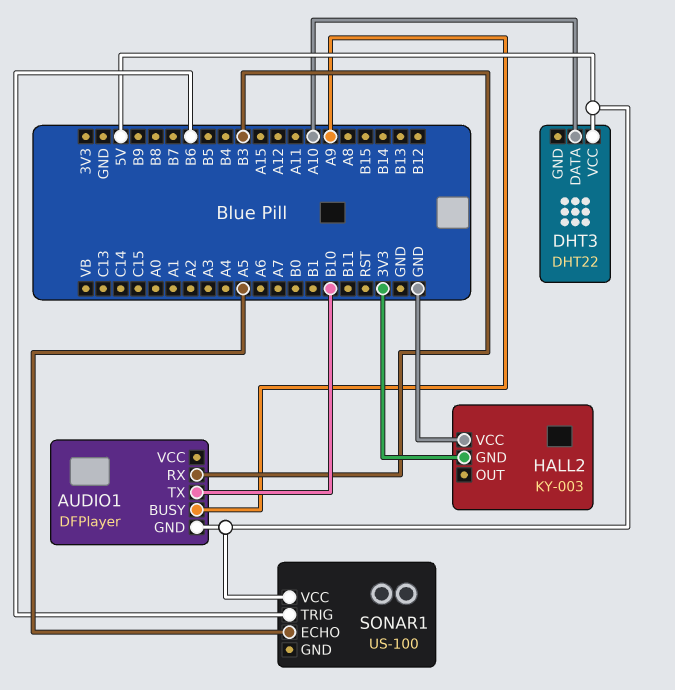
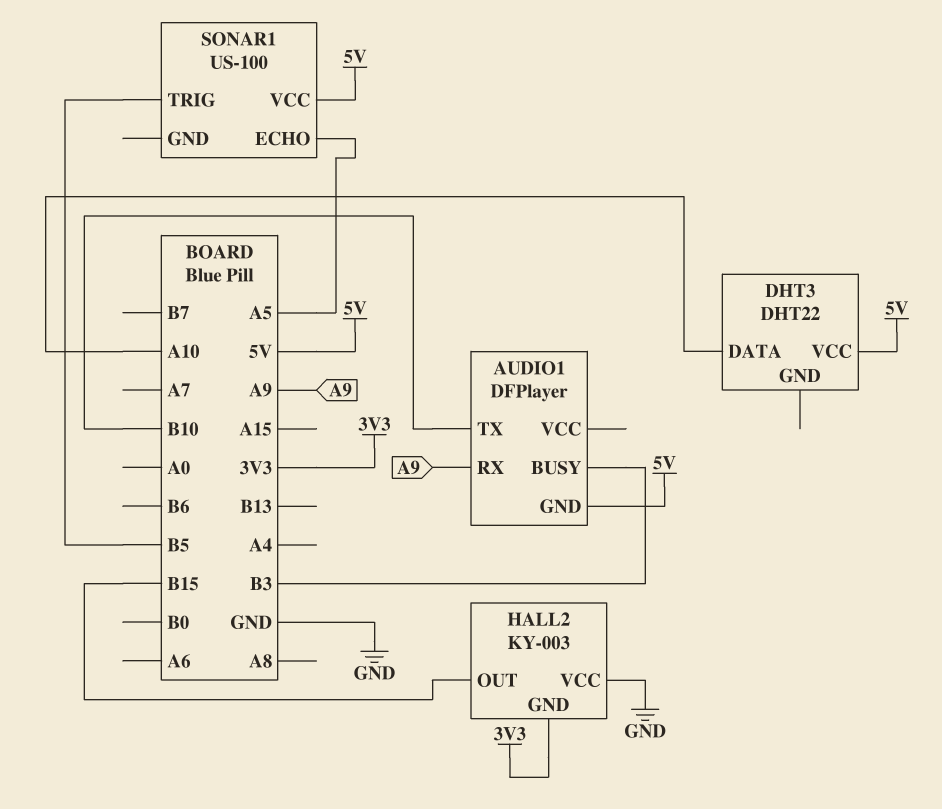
AUDIO1 pin BUSY: A9 -> B3
AUDIO1 pin RX: B3 -> A9
HALL2 pin OUT: none -> B15
SONAR1 pin TRIG: B6 -> B5

